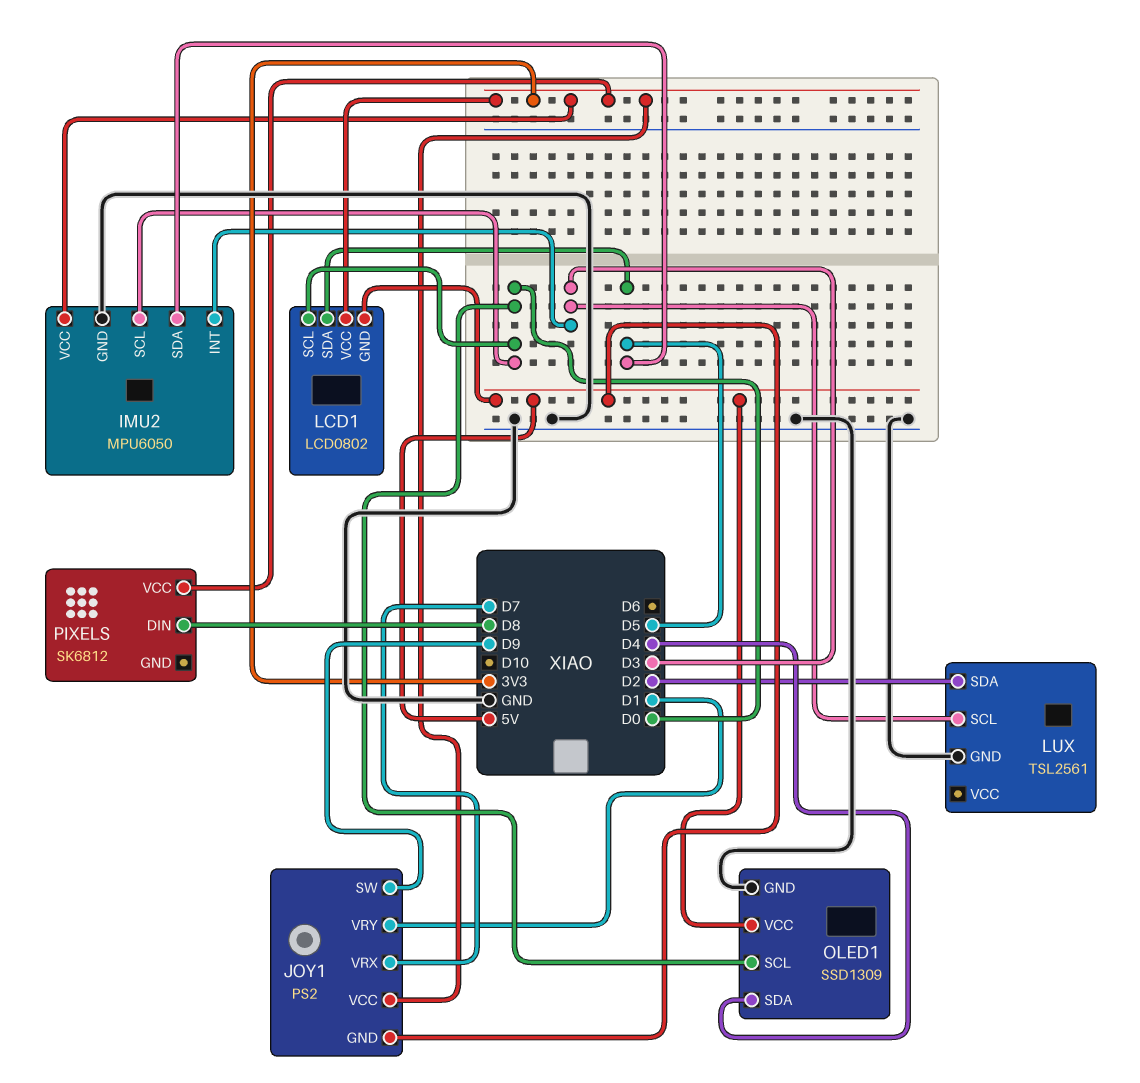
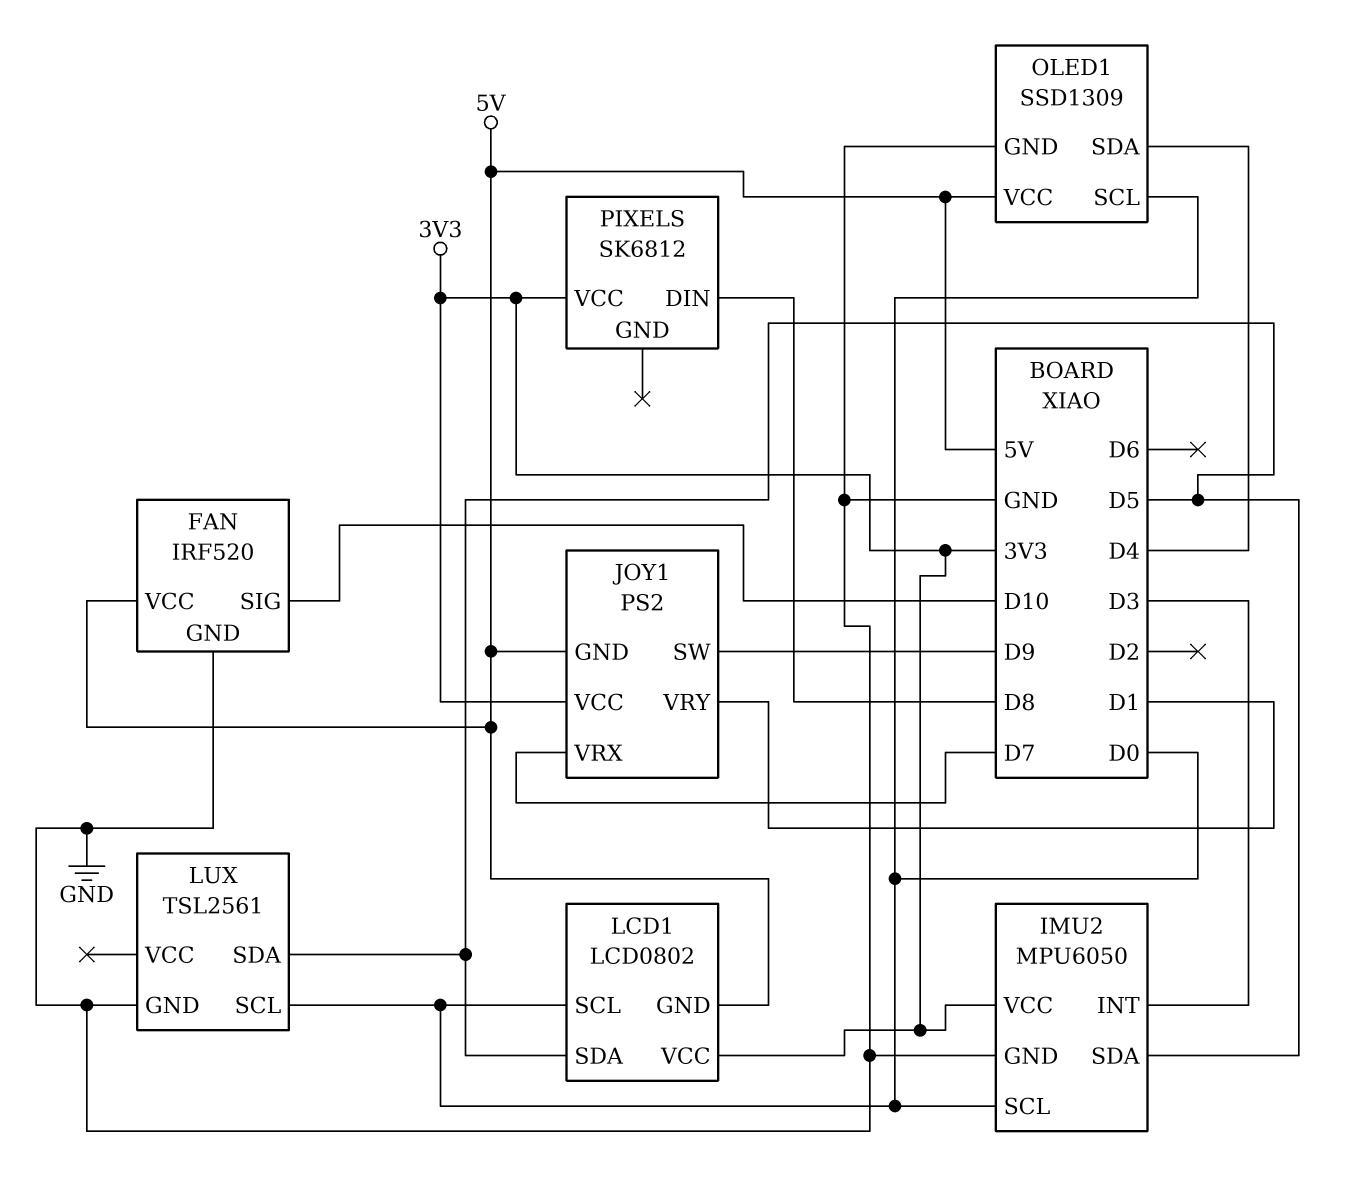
FAN: none -> IRF520
FAN pin GND: none -> GND
FAN pin SIG: none -> D10
FAN pin VCC: none -> 5V
LUX pin SCL: D3 -> D0
LUX pin SDA: D2 -> D5

